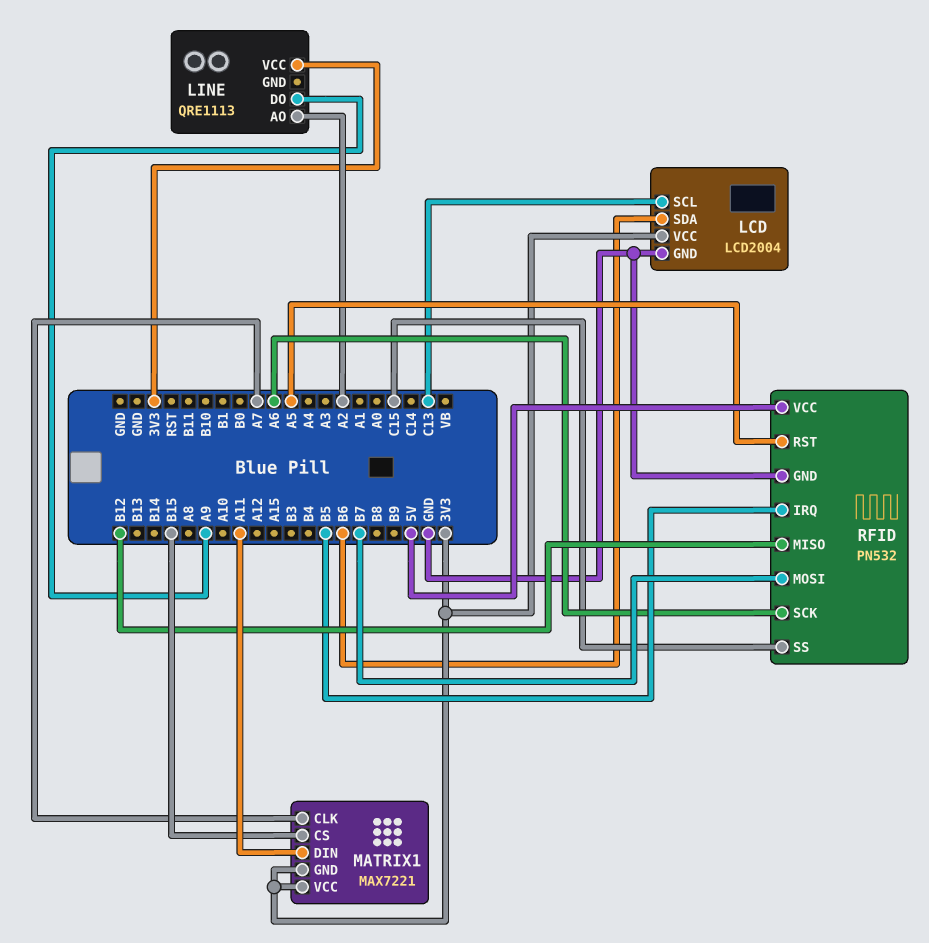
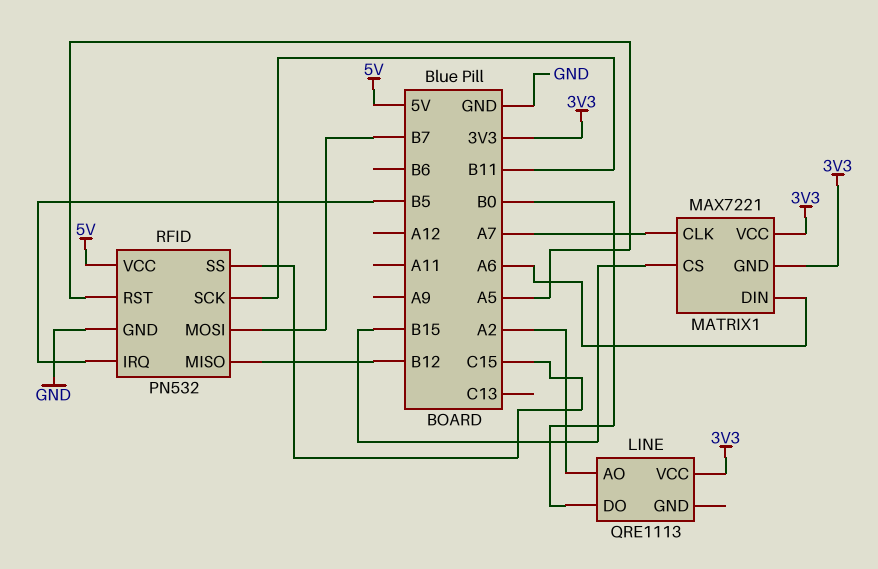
LCD: LCD2004 -> none
LCD pin GND: GND -> none
LCD pin SCL: C13 -> none
LCD pin SDA: B6 -> none
LCD pin VCC: 3V3 -> none
LINE pin DO: A9 -> B0
MATRIX1 pin DIN: A11 -> A6
RFID pin SCK: A6 -> B11

